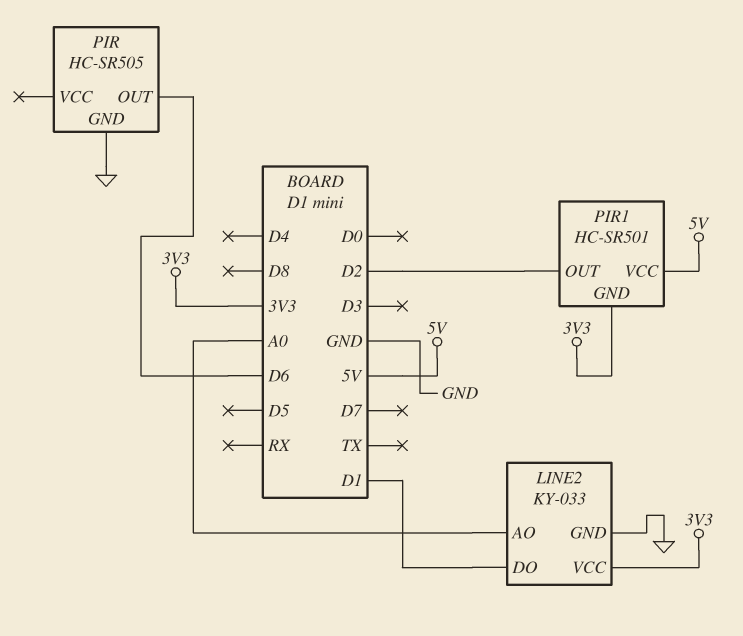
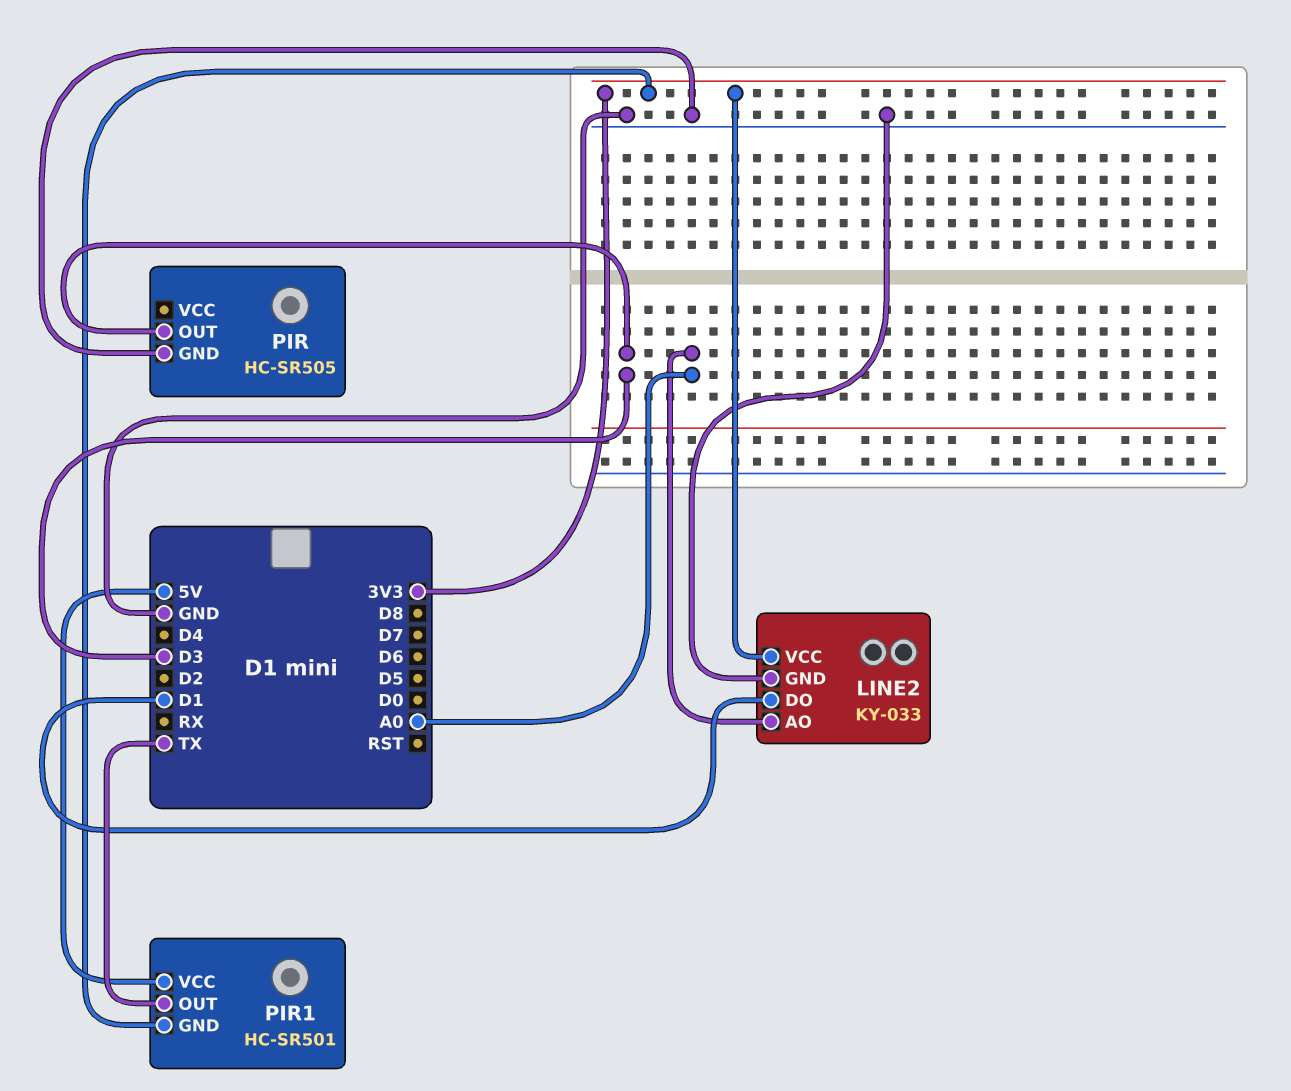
PIR pin OUT: D6 -> D3
PIR1 pin OUT: D2 -> TX

